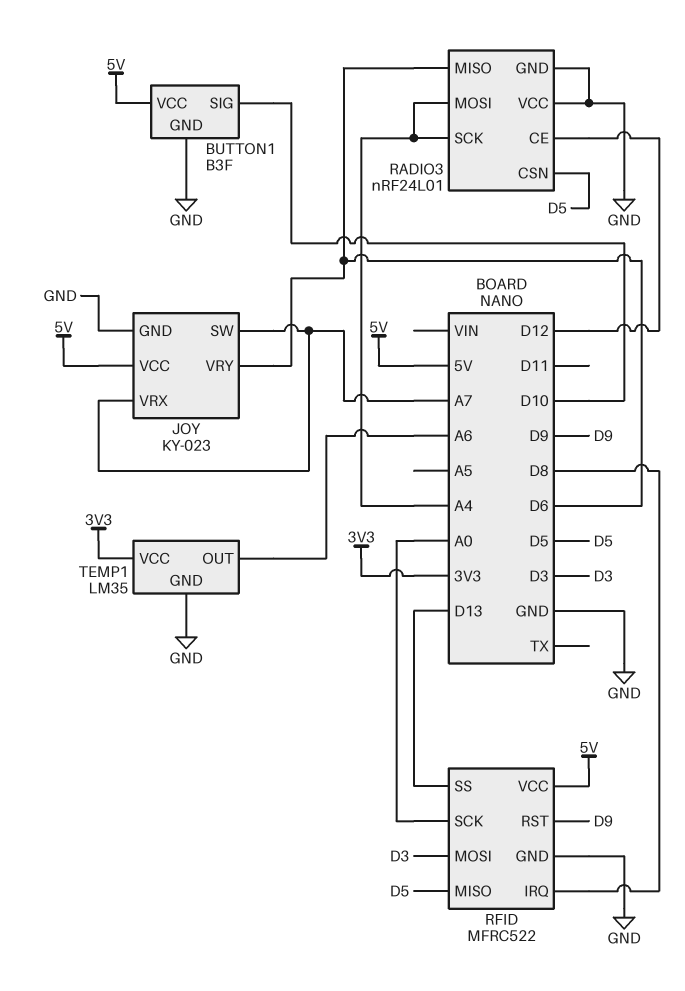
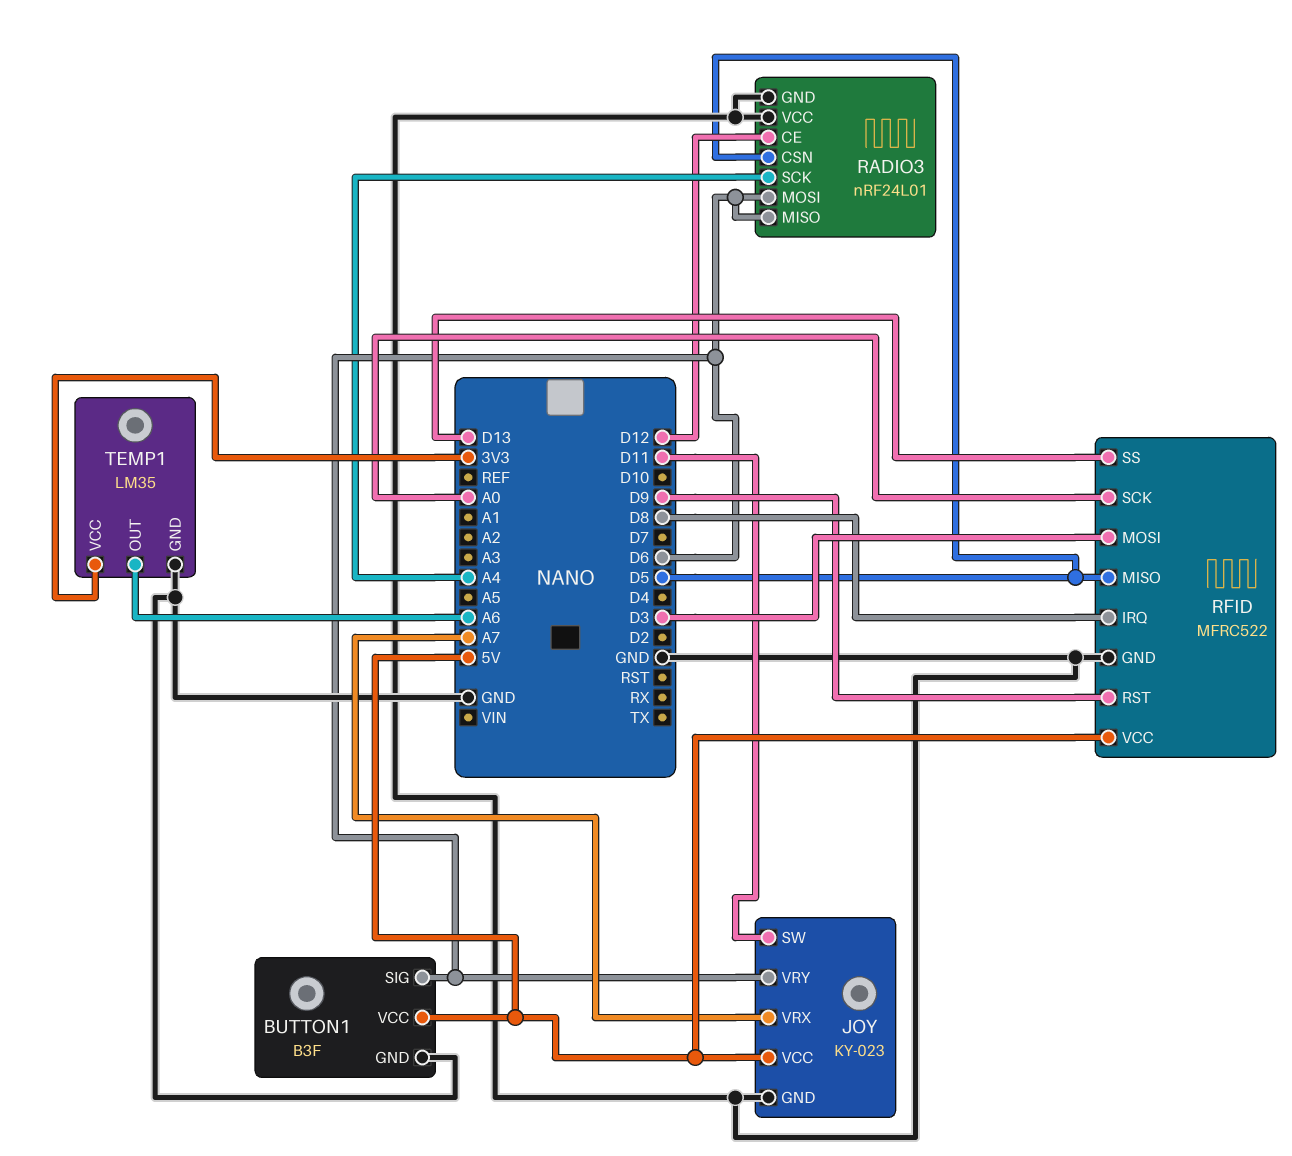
BUTTON1 pin SIG: D10 -> D6
JOY pin SW: A7 -> D11
RADIO3 pin MOSI: A4 -> D6

